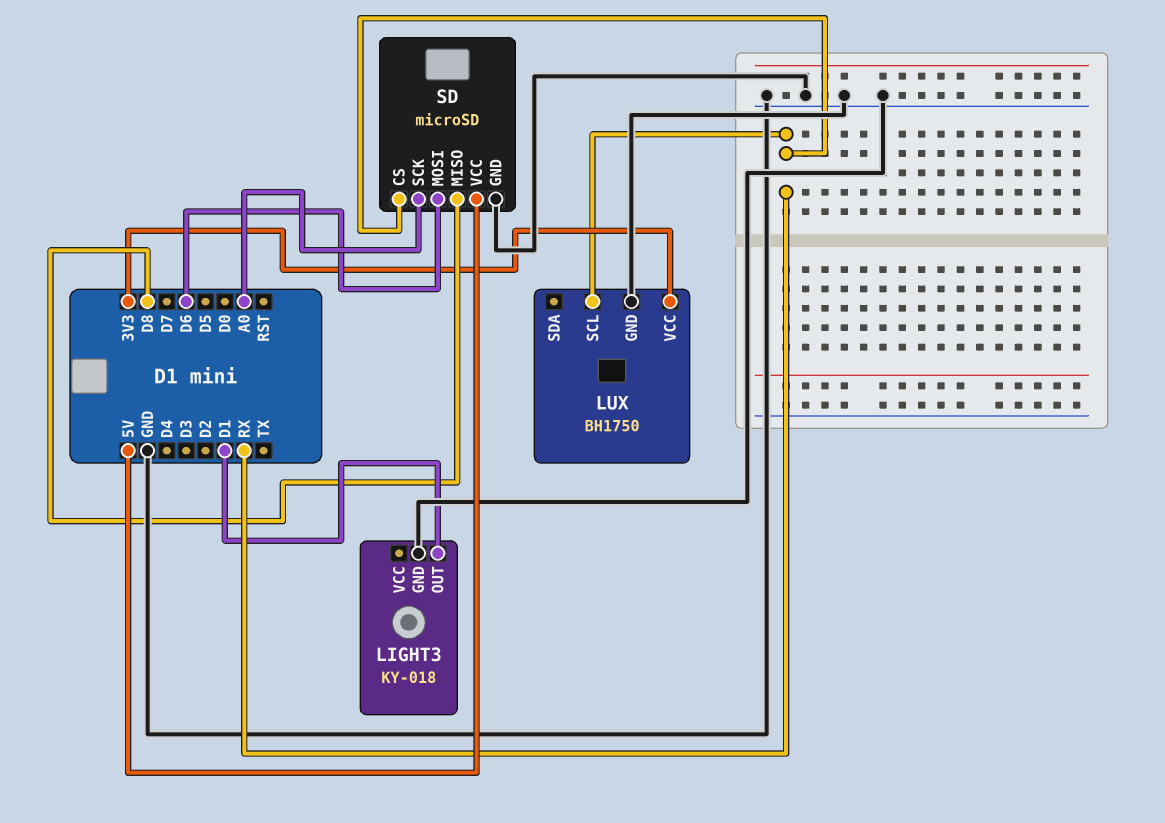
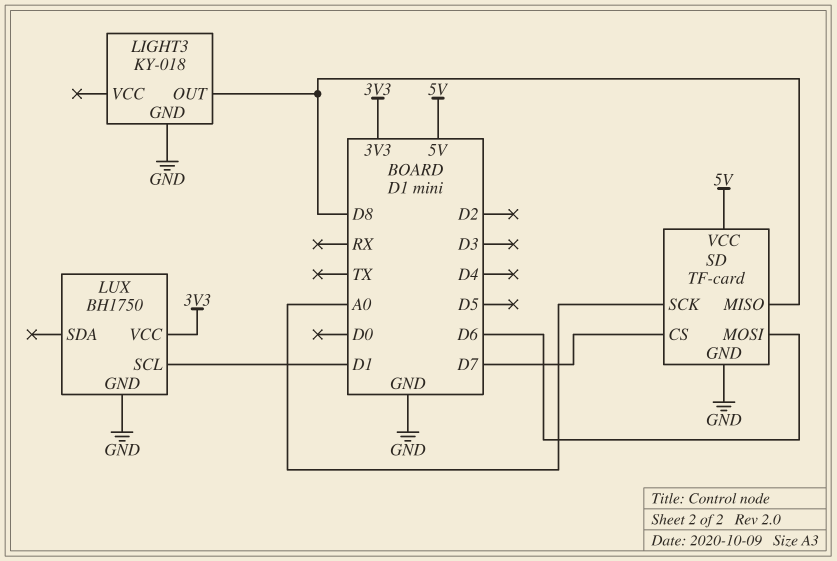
LIGHT3 pin OUT: D1 -> D8
LUX pin SCL: RX -> D1
SD: microSD -> TF-card
SD pin CS: RX -> D7

